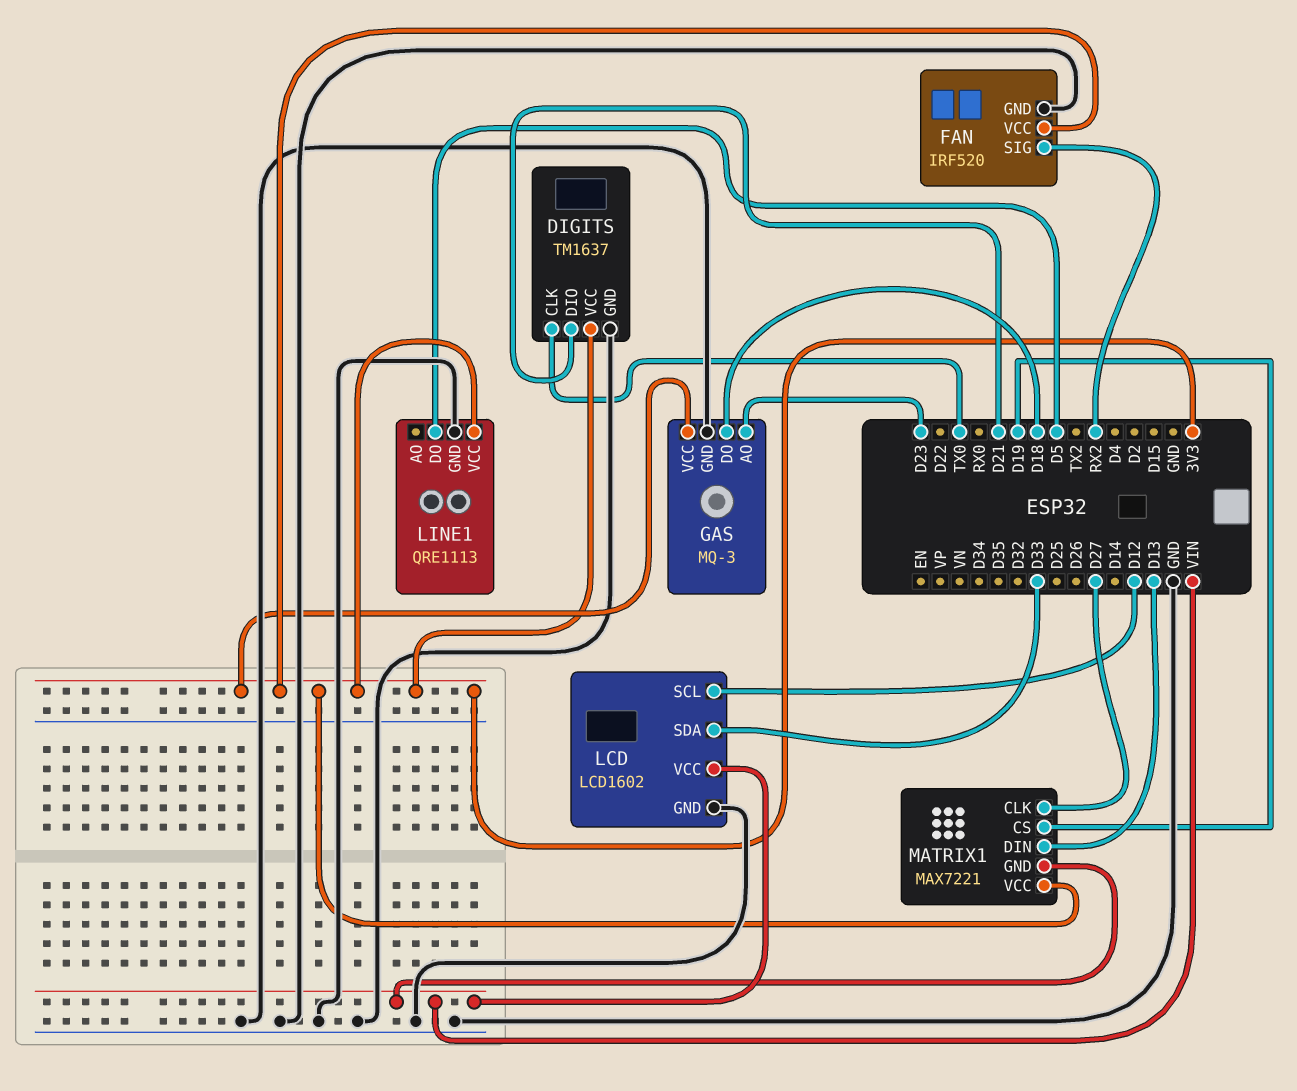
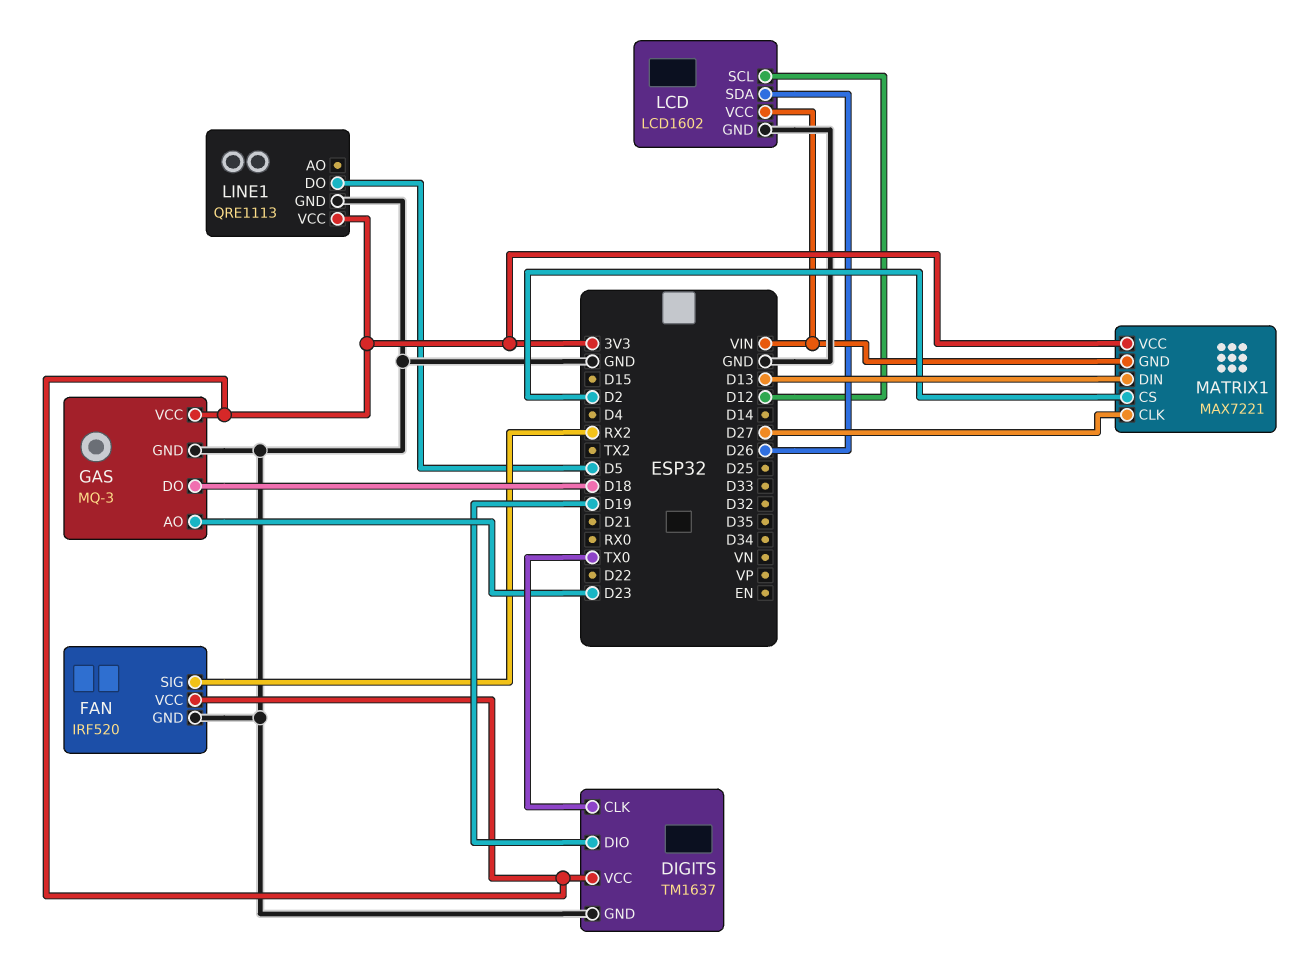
DIGITS pin DIO: D21 -> D19
LCD pin SDA: D33 -> D26
MATRIX1 pin CS: D19 -> D2

